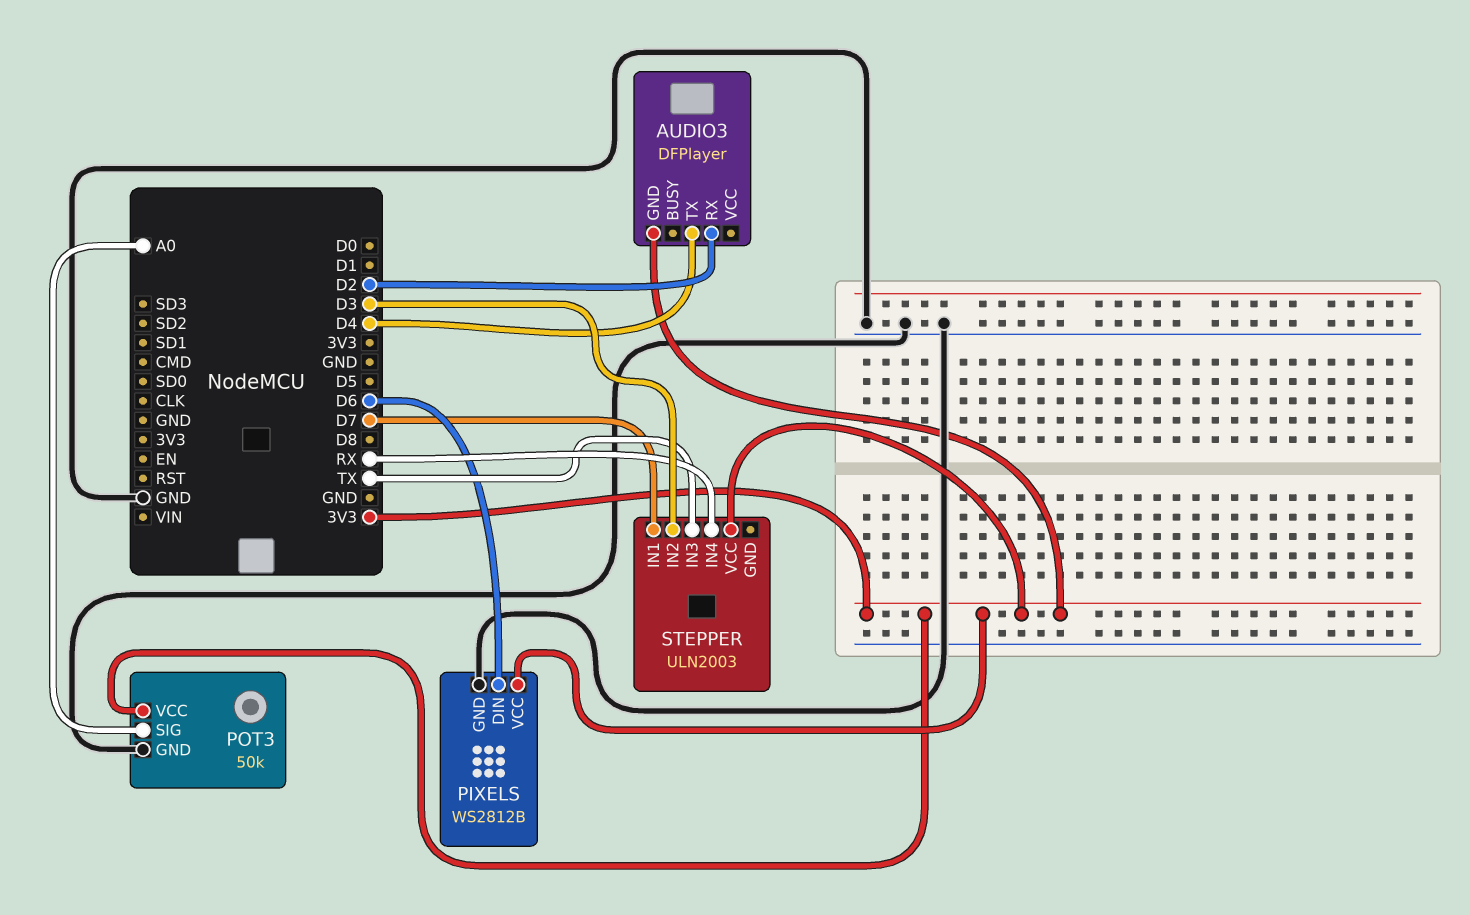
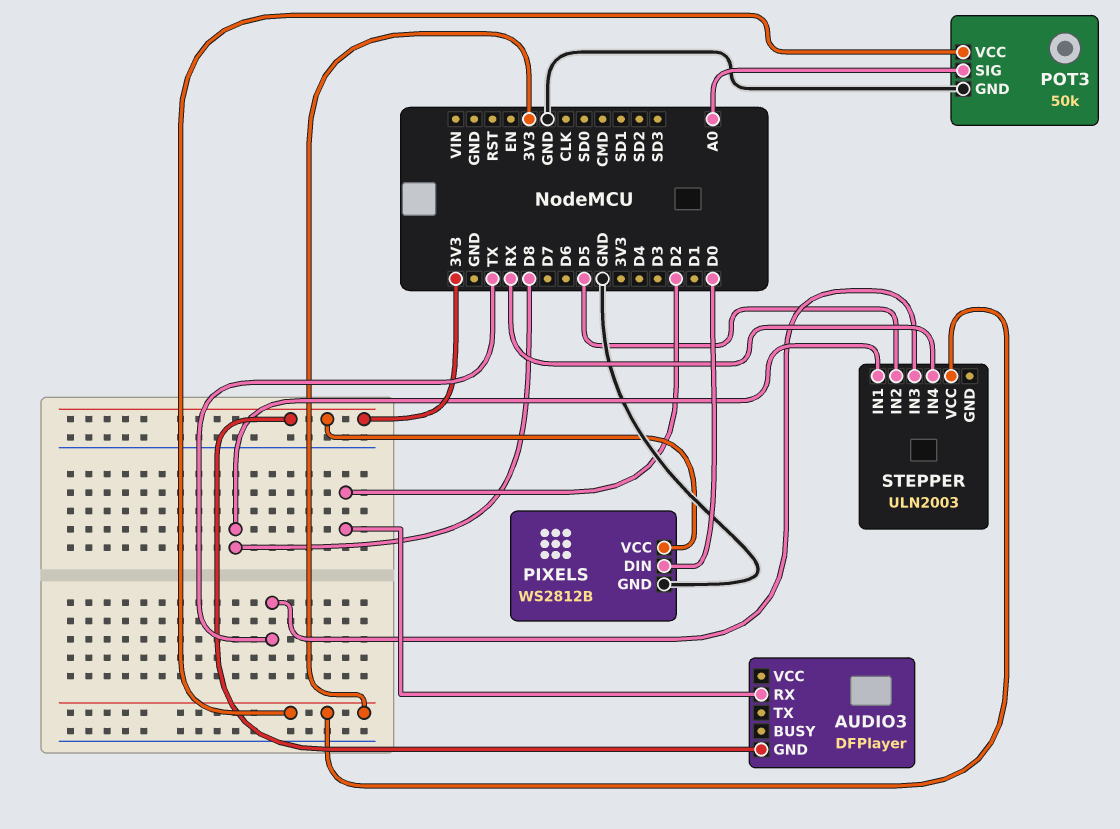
AUDIO3 pin TX: D4 -> none
PIXELS pin DIN: D6 -> D0
STEPPER pin IN1: D7 -> D8
STEPPER pin IN2: D3 -> D5

